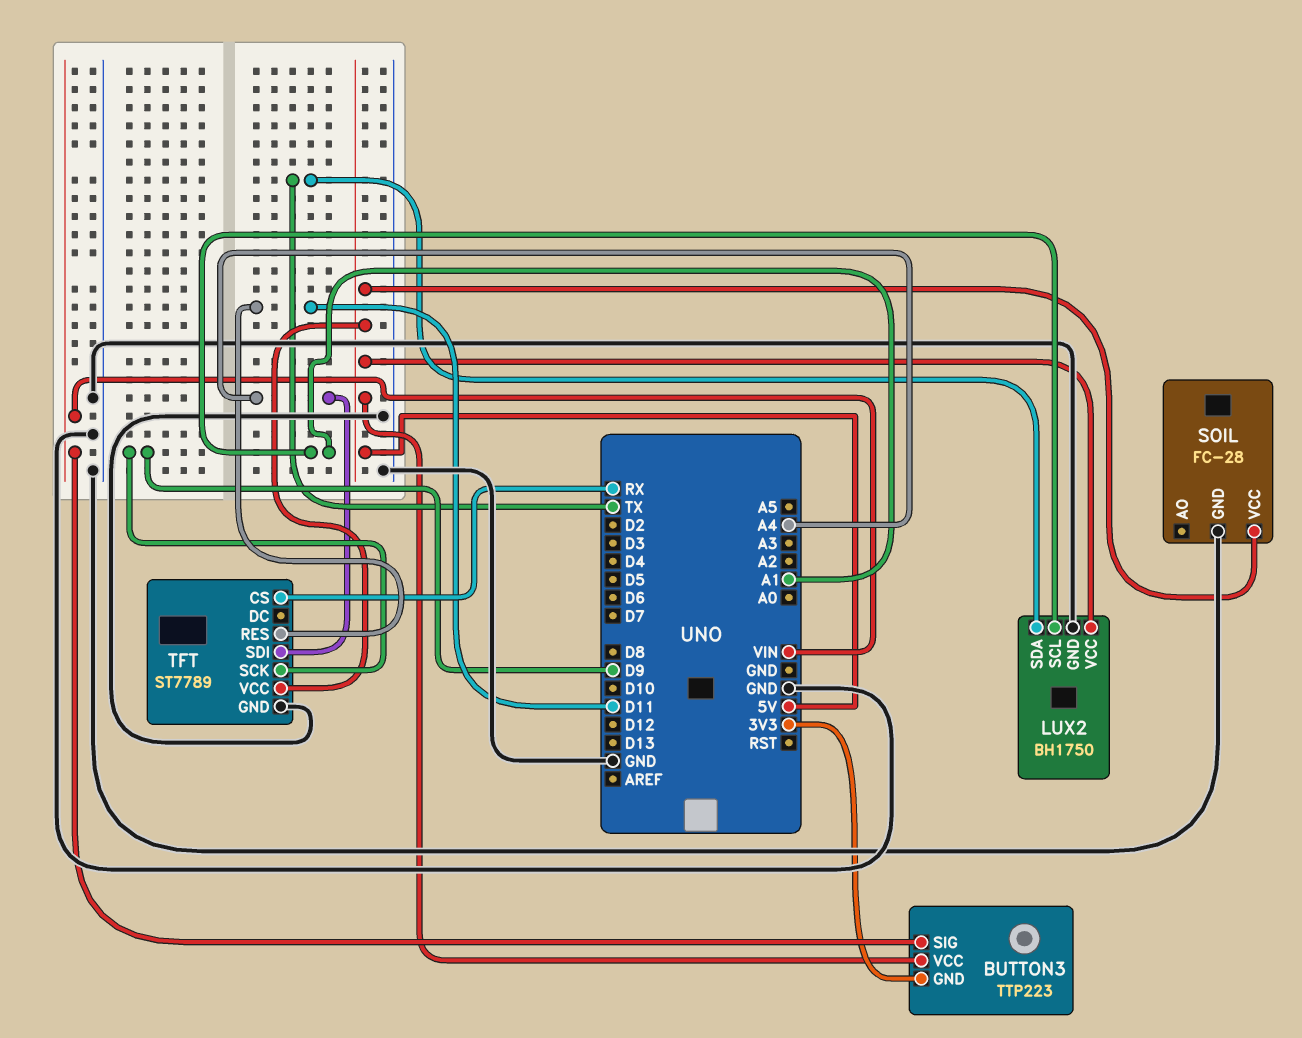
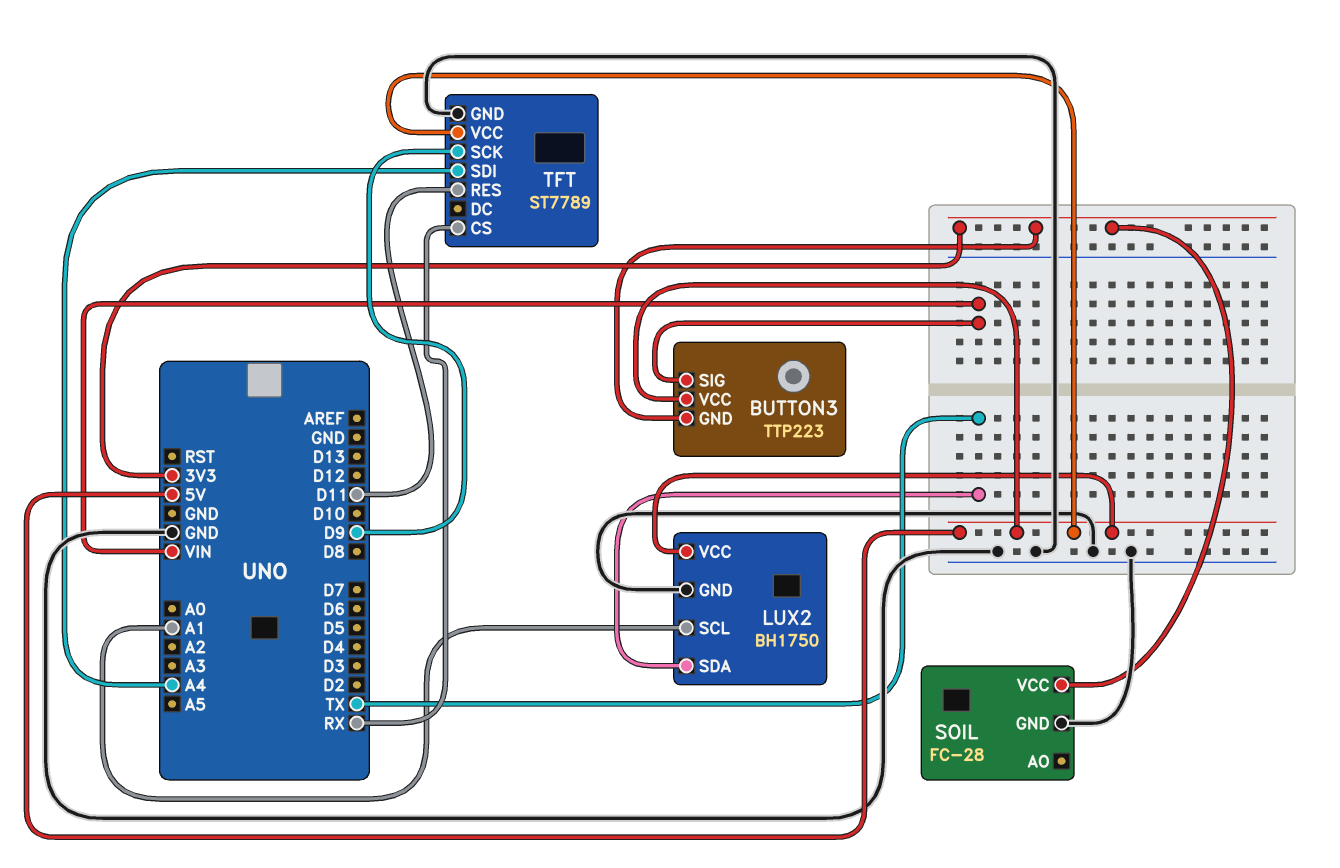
SOIL pin VCC: 5V -> 3V3

